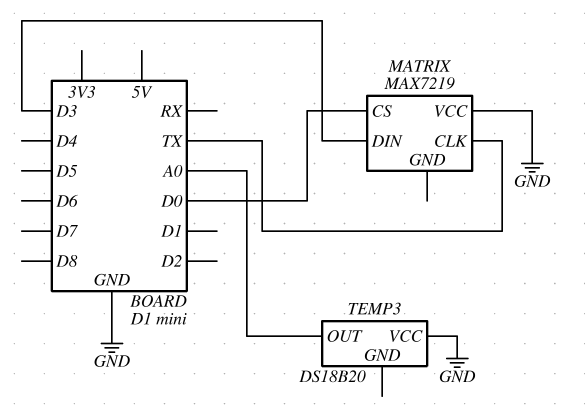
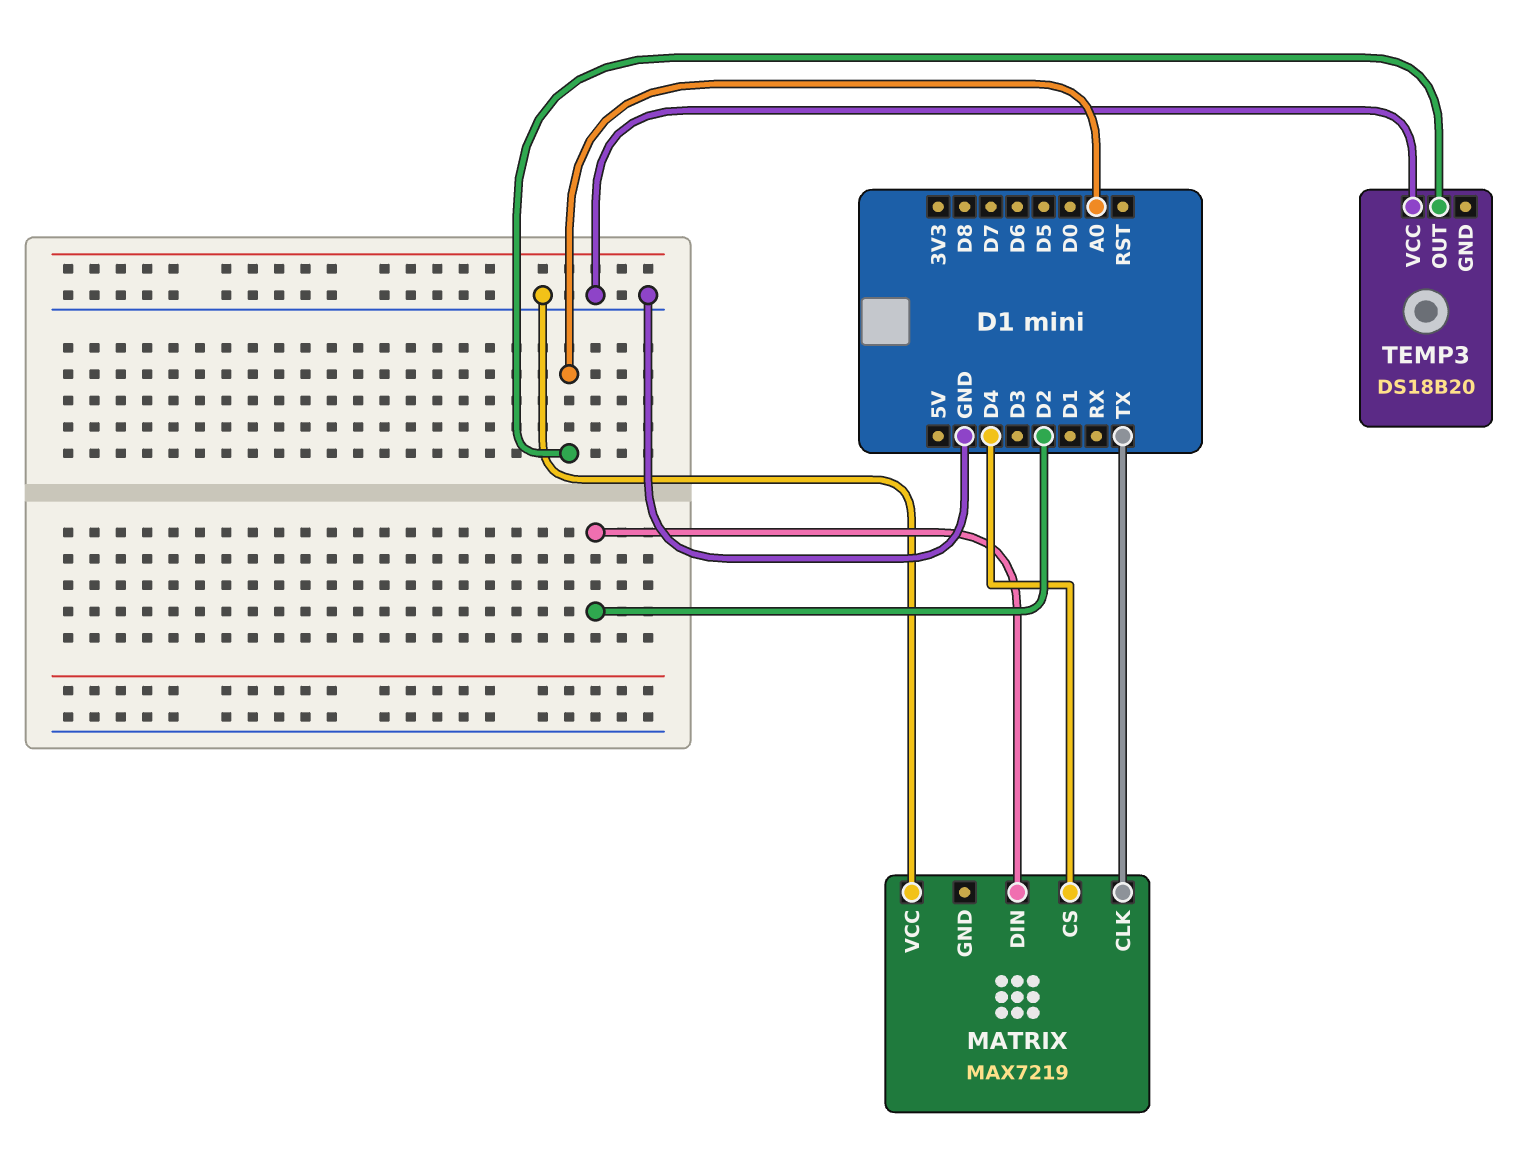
MATRIX pin CS: D0 -> D4
MATRIX pin DIN: D3 -> D2

